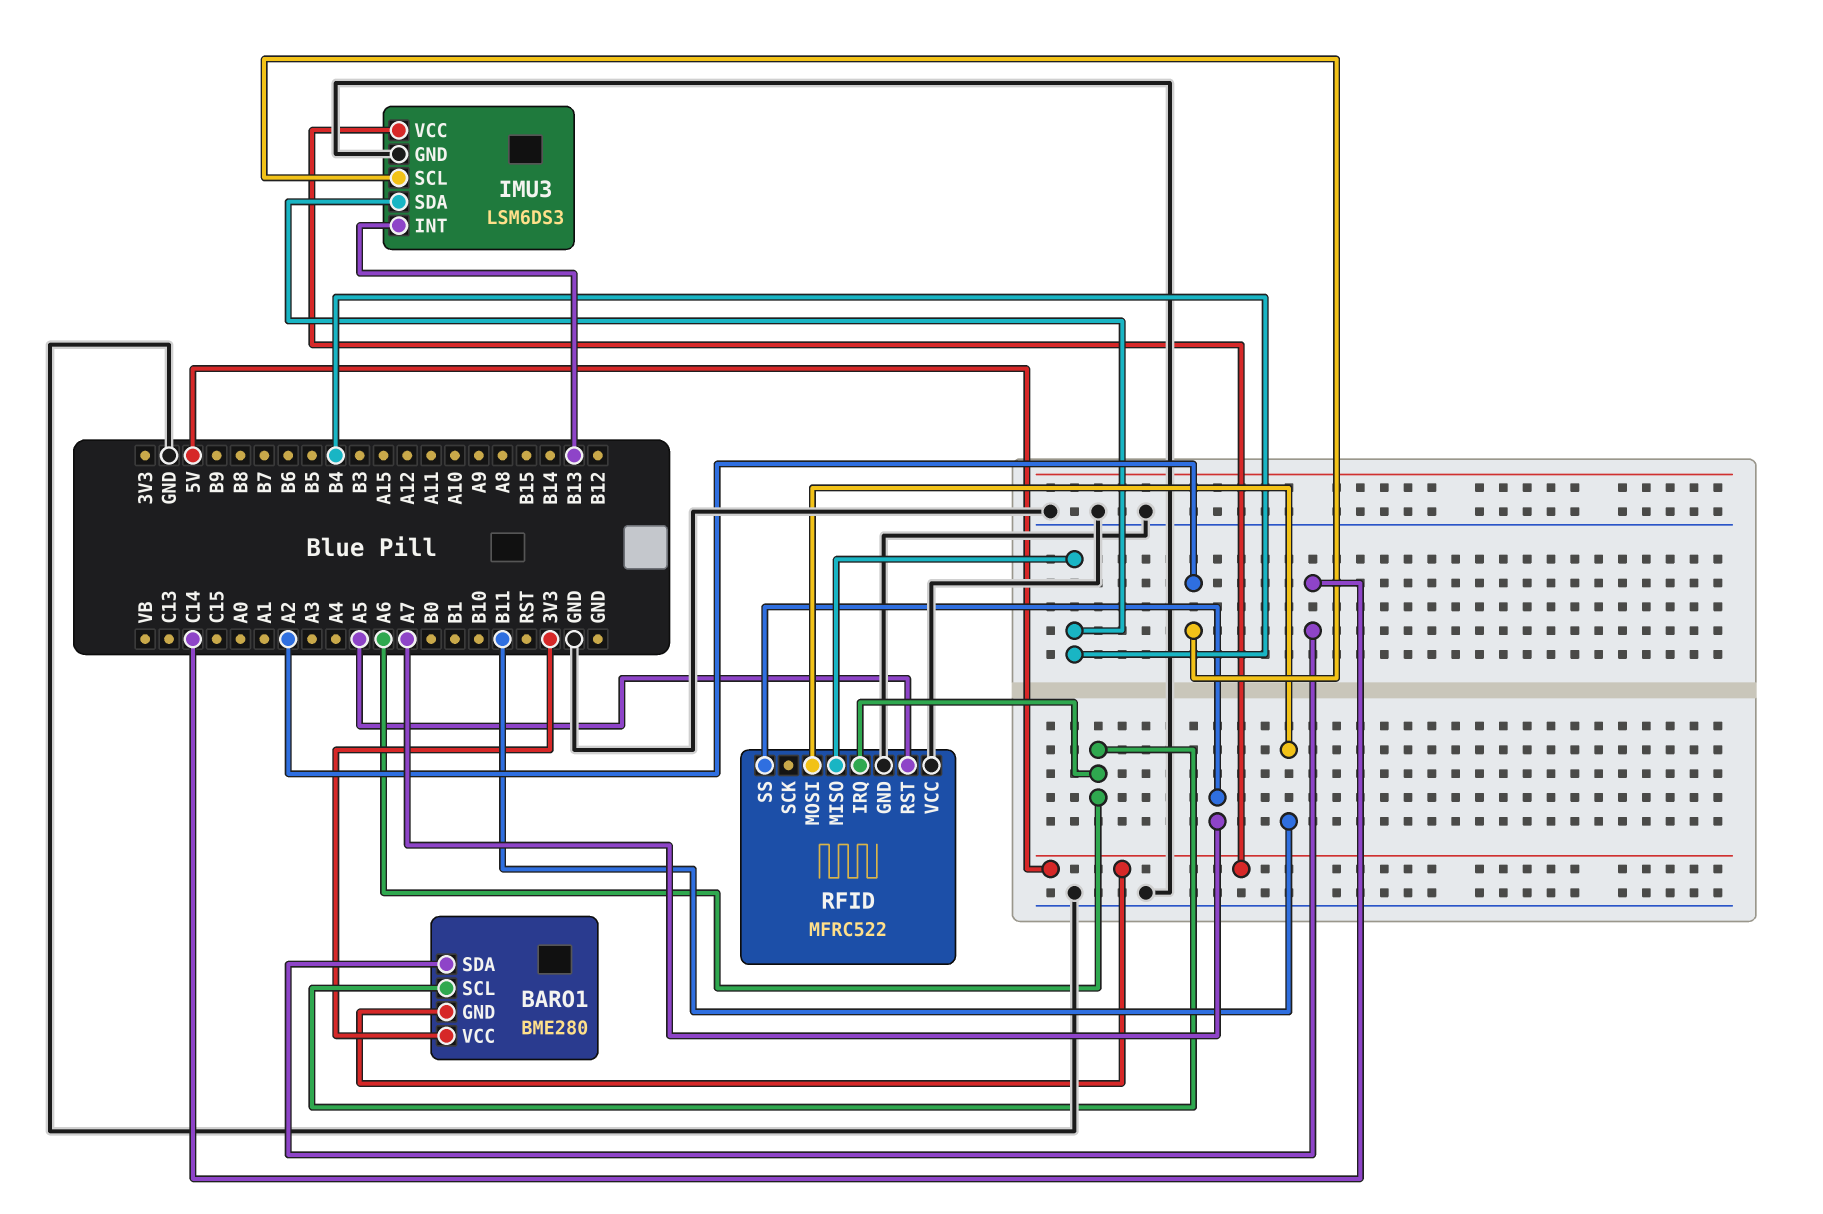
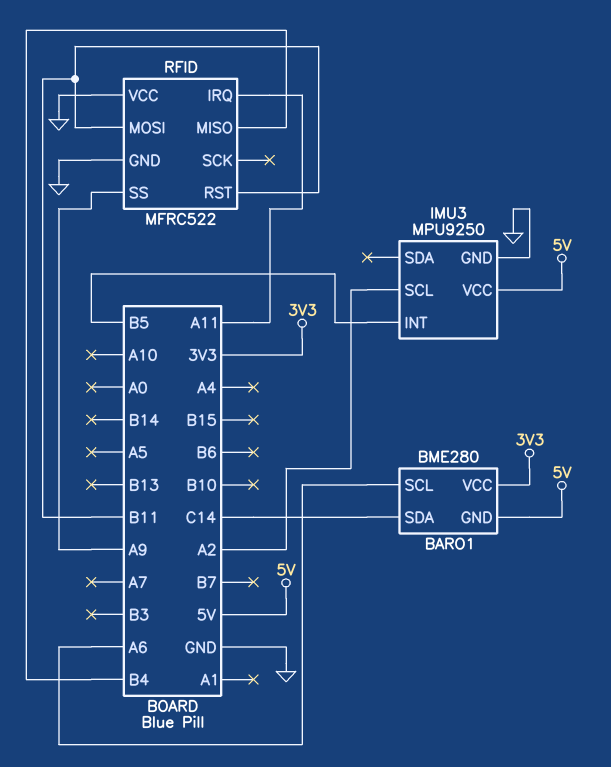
IMU3: LSM6DS3 -> MPU9250
IMU3 pin INT: B13 -> B5
IMU3 pin SDA: B4 -> none
RFID pin IRQ: A6 -> A11
RFID pin RST: A5 -> B11
RFID pin SS: A7 -> A9

